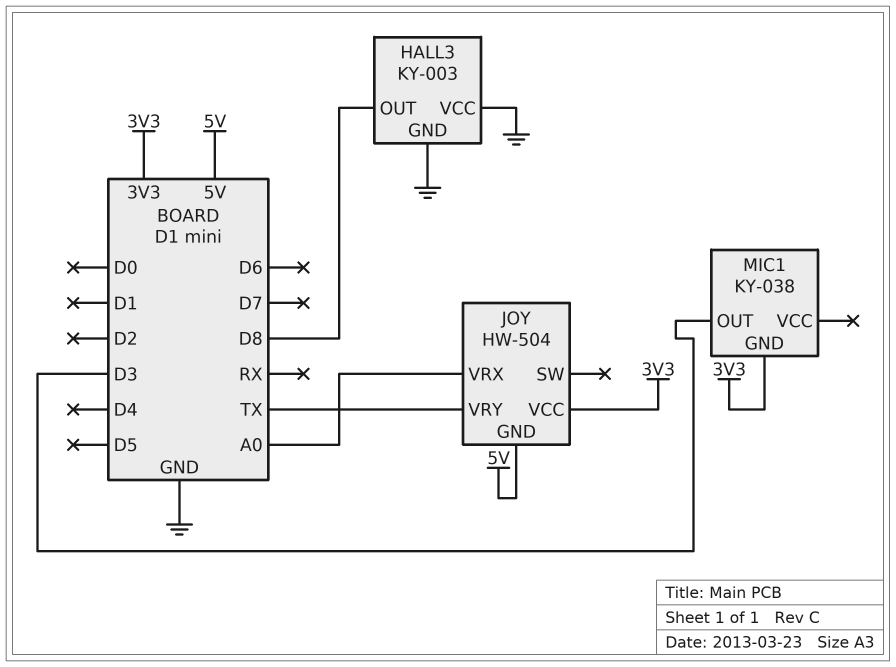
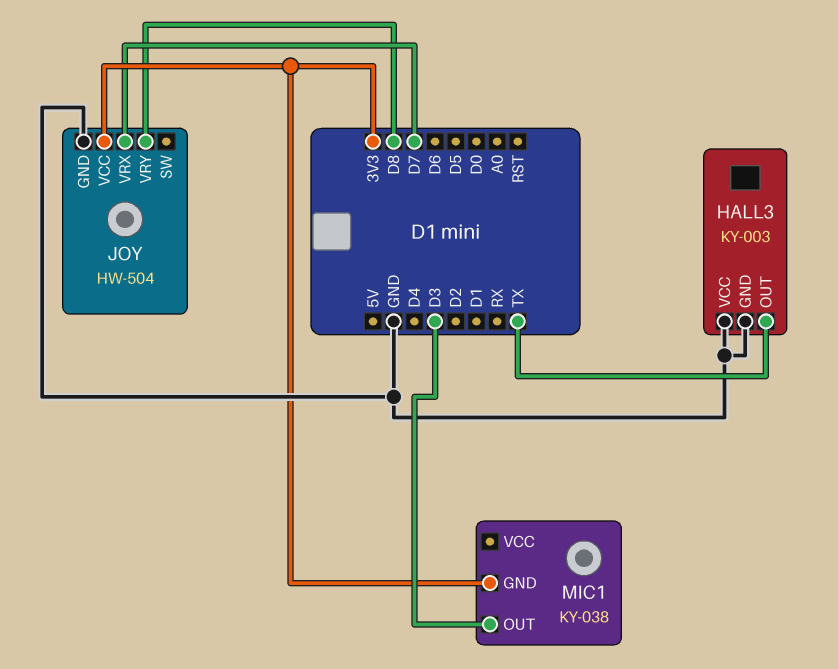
HALL3 pin OUT: D8 -> TX
JOY pin GND: 5V -> GND
JOY pin VRX: A0 -> D7
JOY pin VRY: TX -> D8

